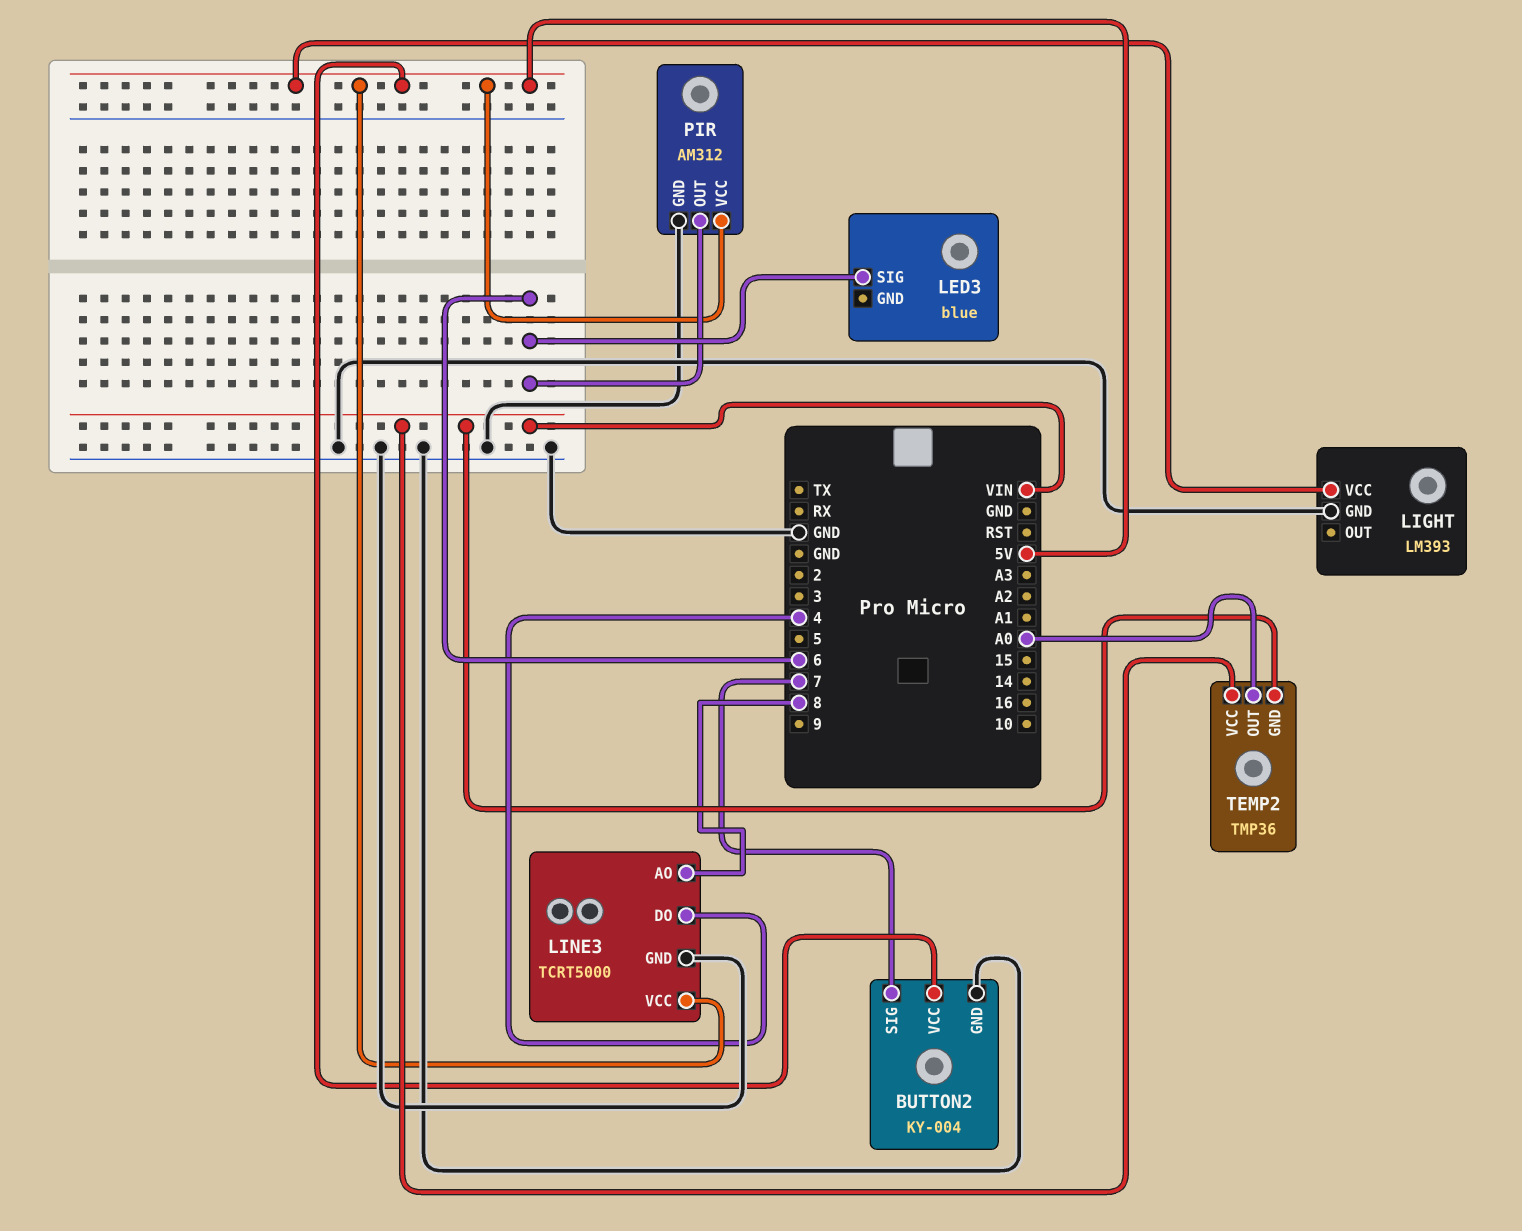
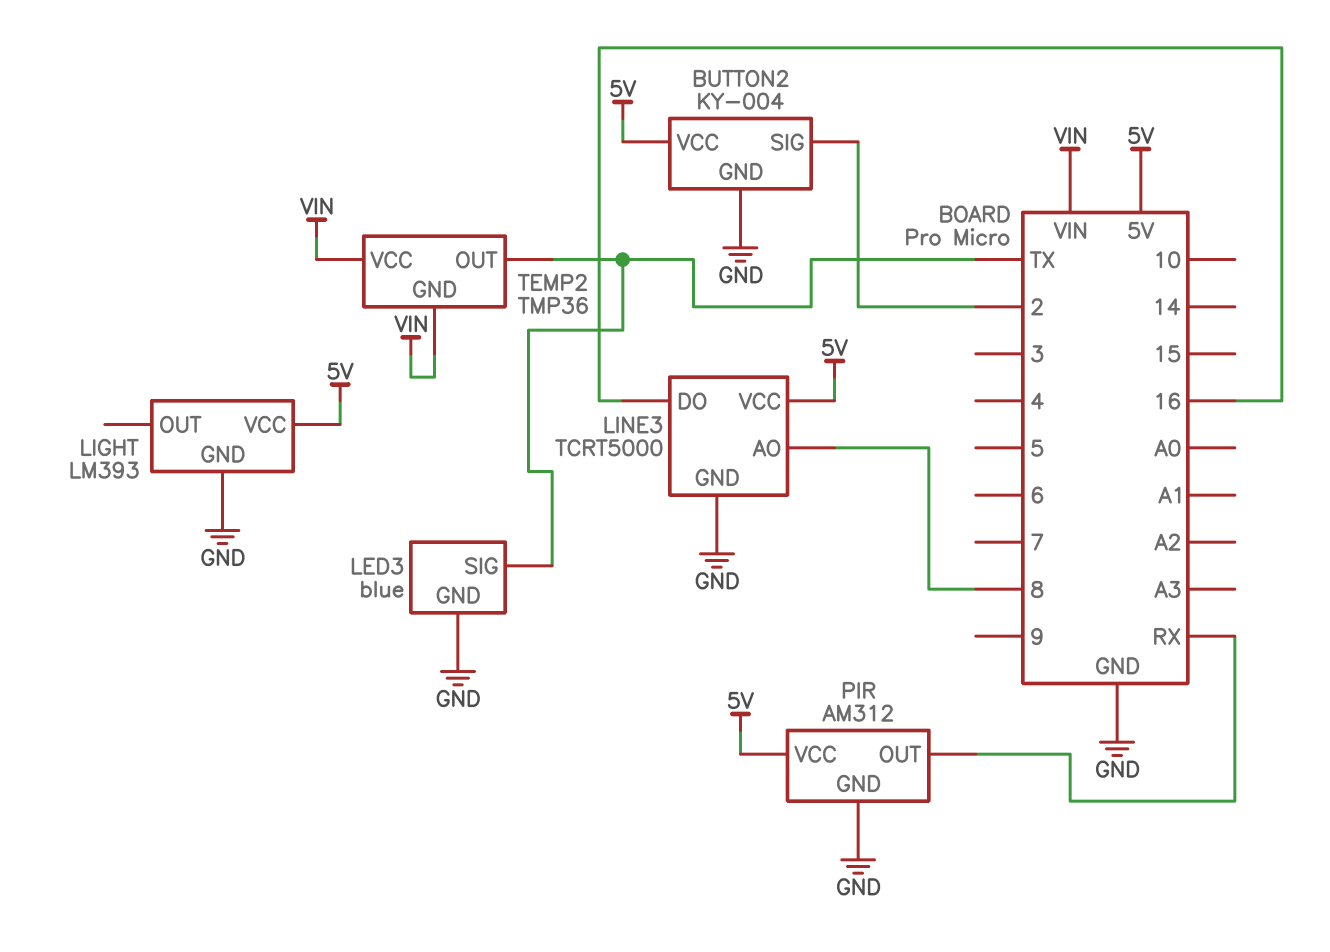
BUTTON2 pin SIG: 7 -> 2
LED3 pin GND: none -> GND
LED3 pin SIG: 6 -> TX
LINE3 pin DO: 4 -> 16
PIR pin OUT: 6 -> RX
TEMP2 pin OUT: A0 -> TX

